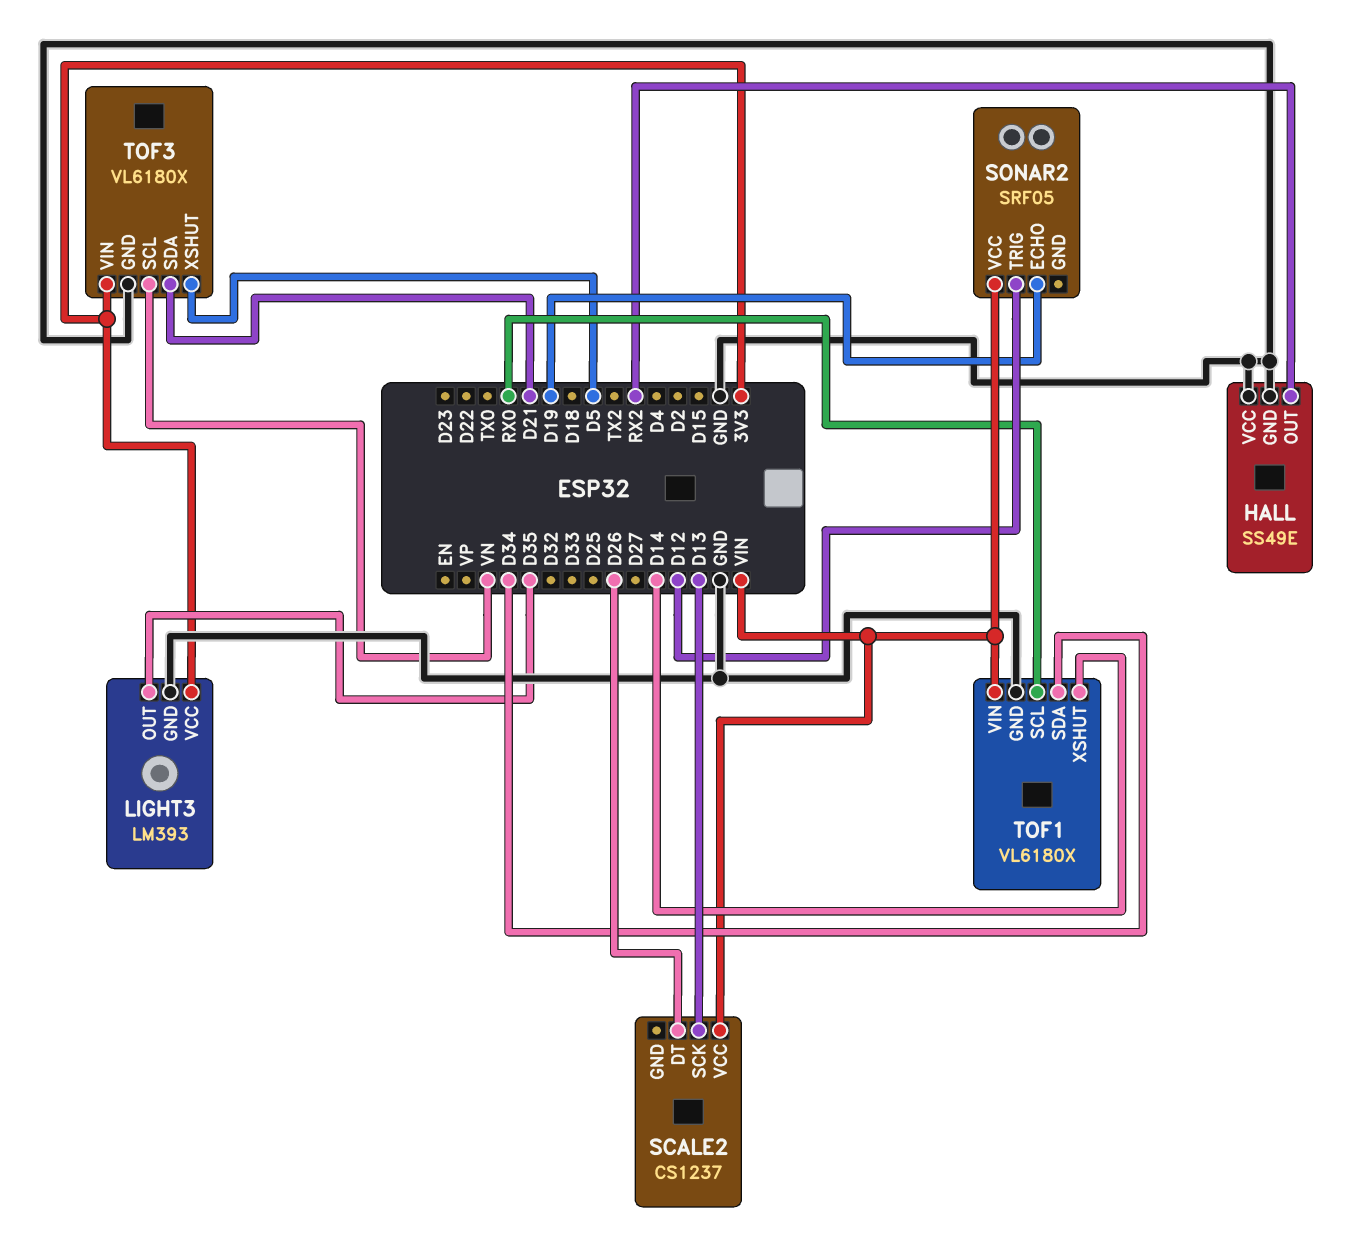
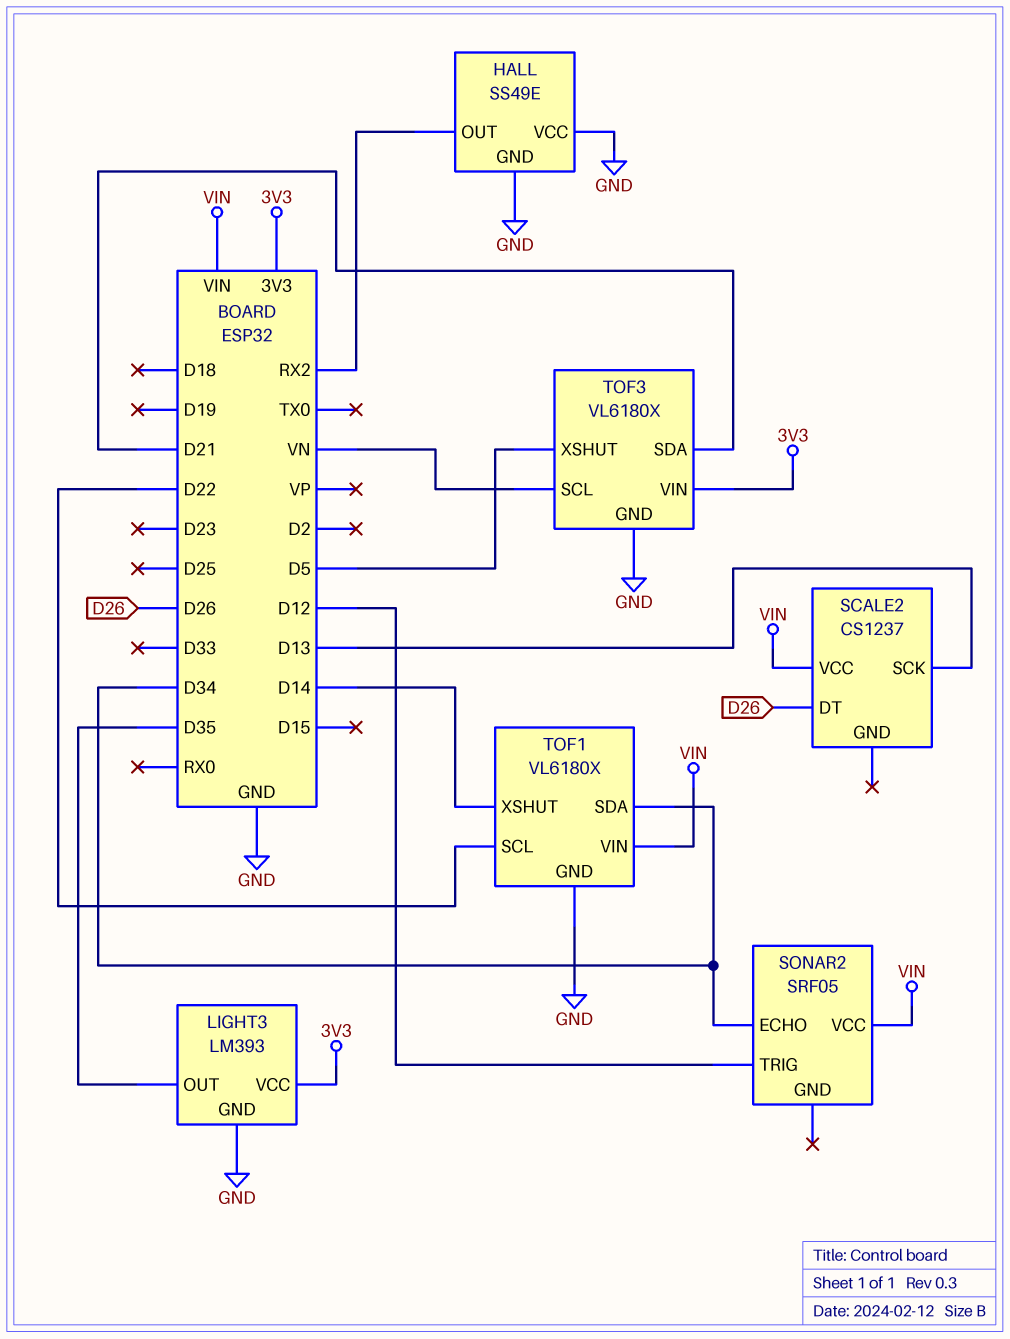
SONAR2 pin ECHO: D19 -> D34
TOF1 pin SCL: RX0 -> D22

